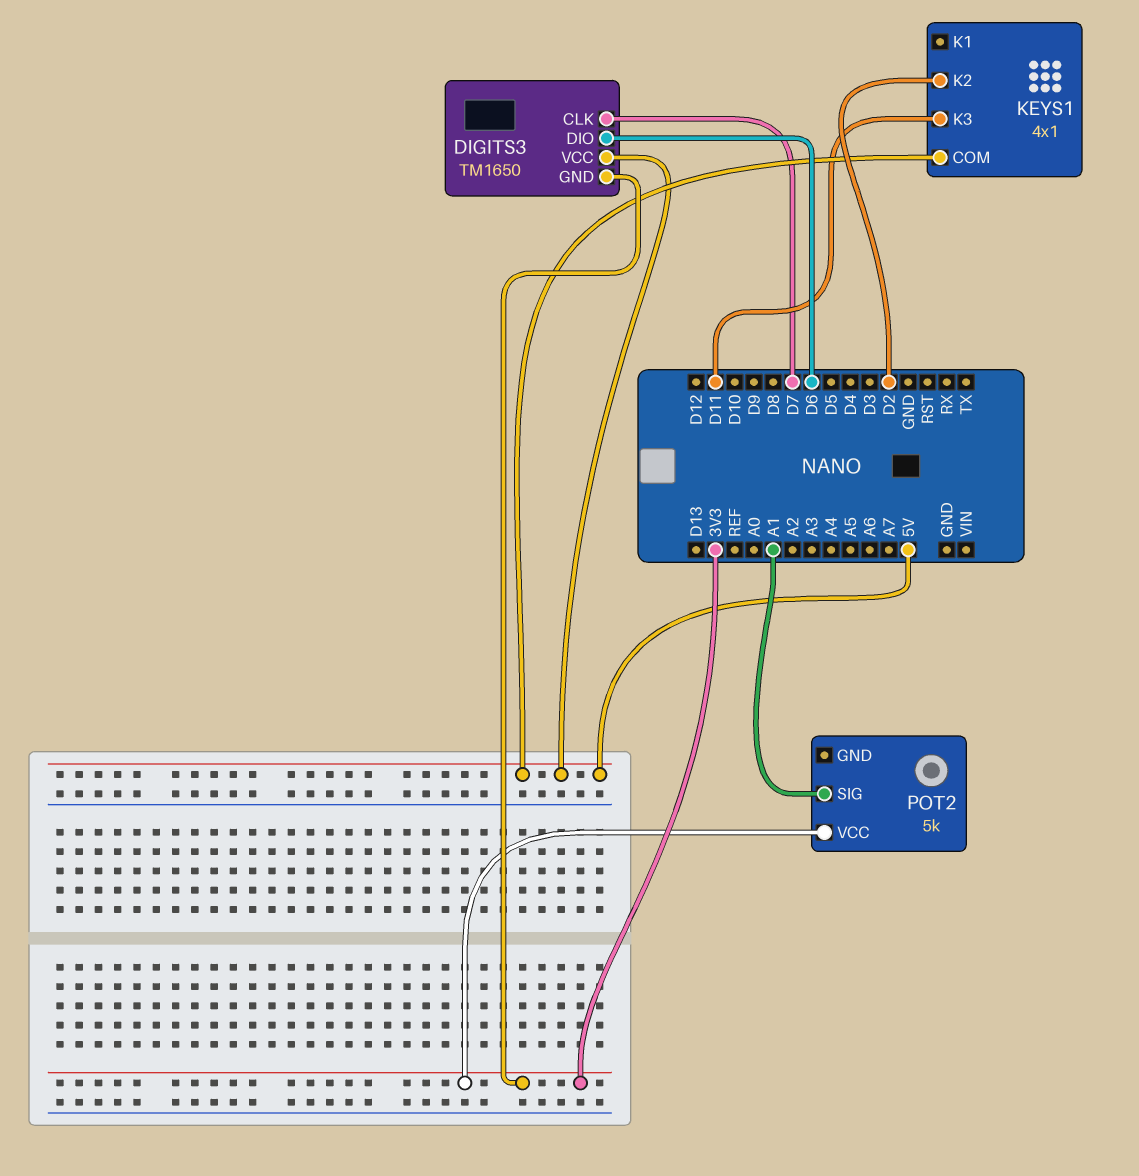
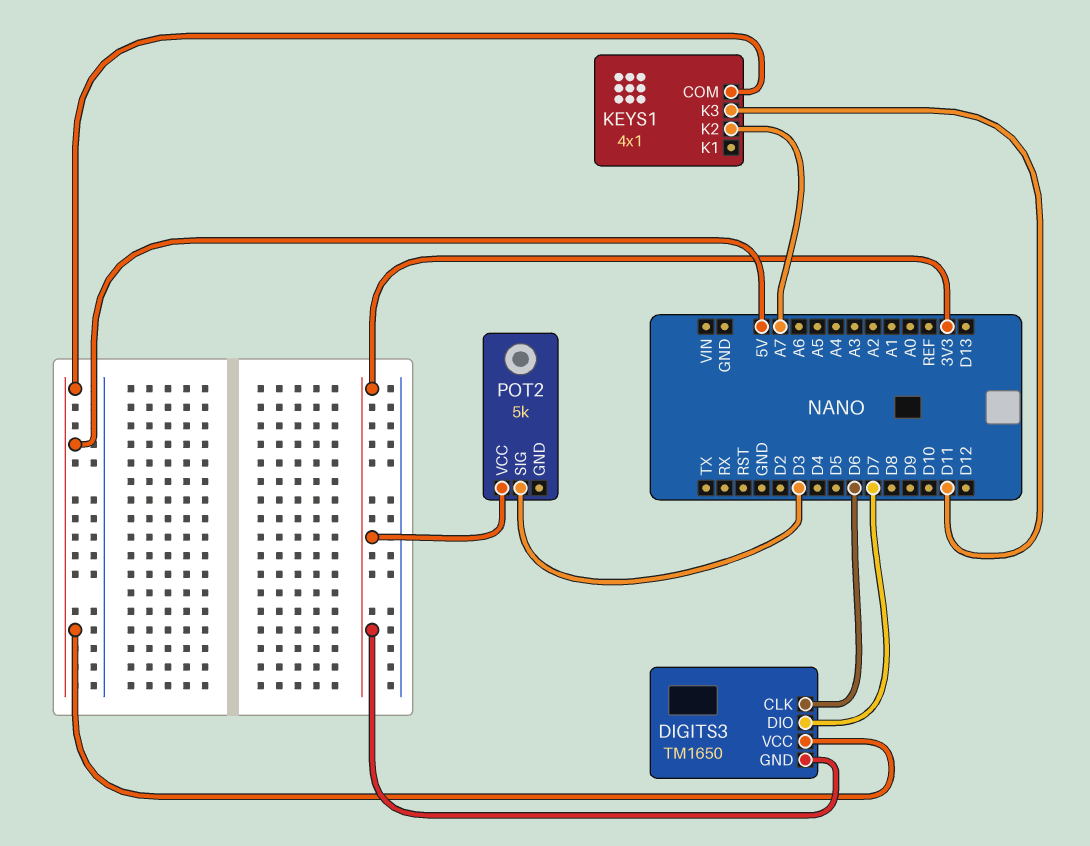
DIGITS3 pin CLK: D7 -> D6
DIGITS3 pin DIO: D6 -> D7
KEYS1 pin K2: D2 -> A7
POT2 pin SIG: A1 -> D3

